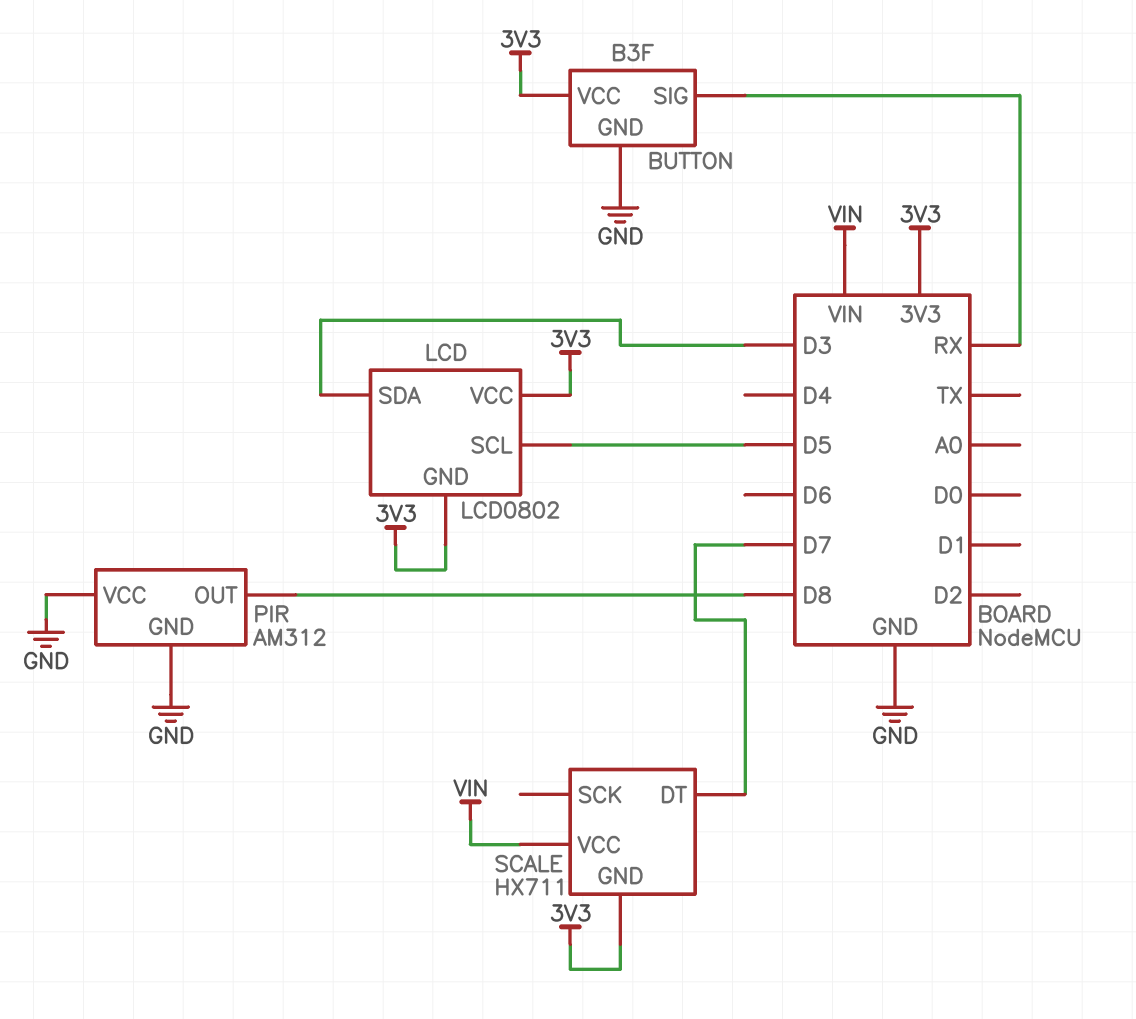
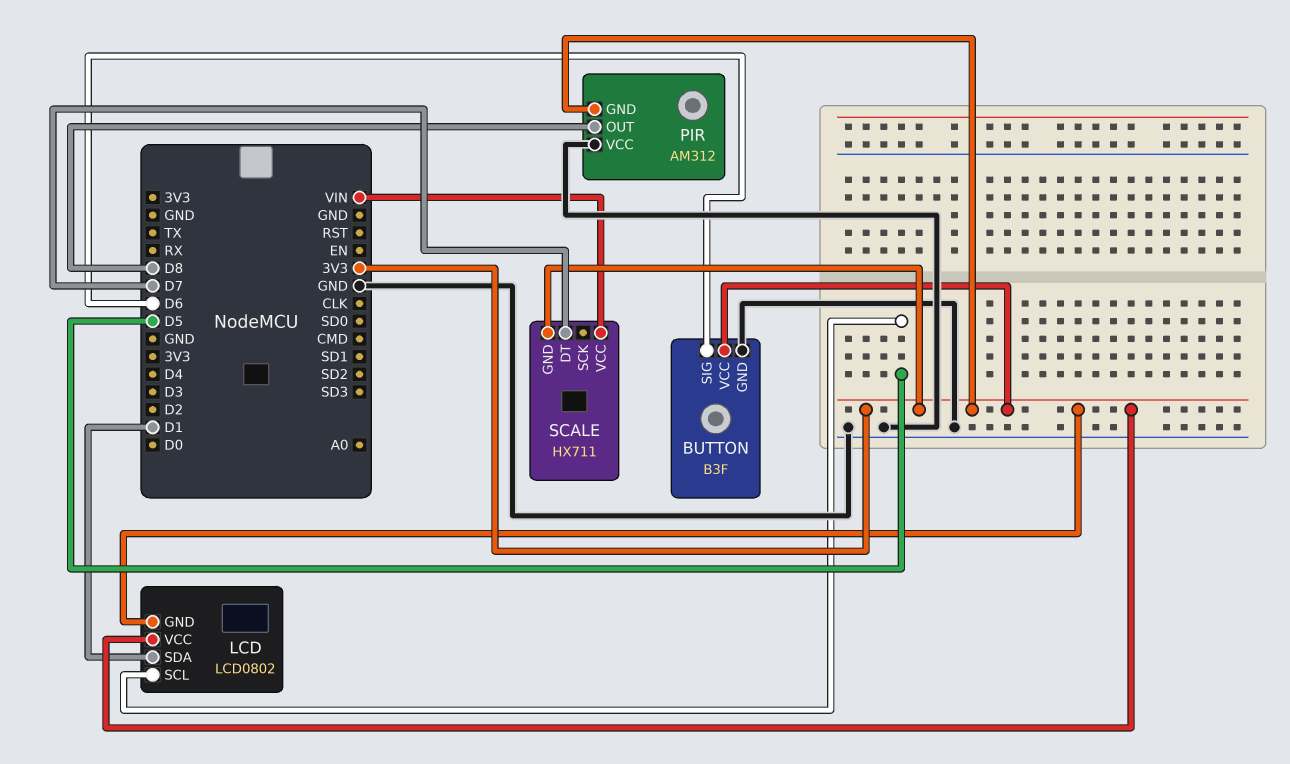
BUTTON pin SIG: RX -> D6
LCD pin SDA: D3 -> D1
PIR pin GND: GND -> 3V3

